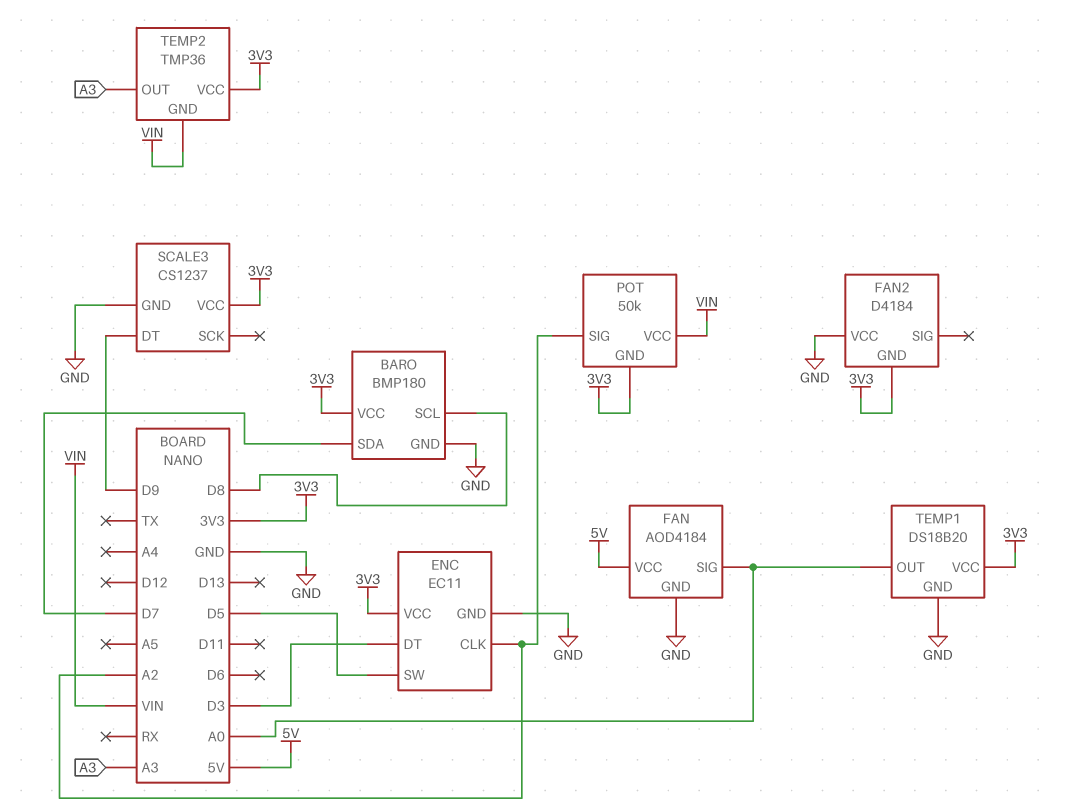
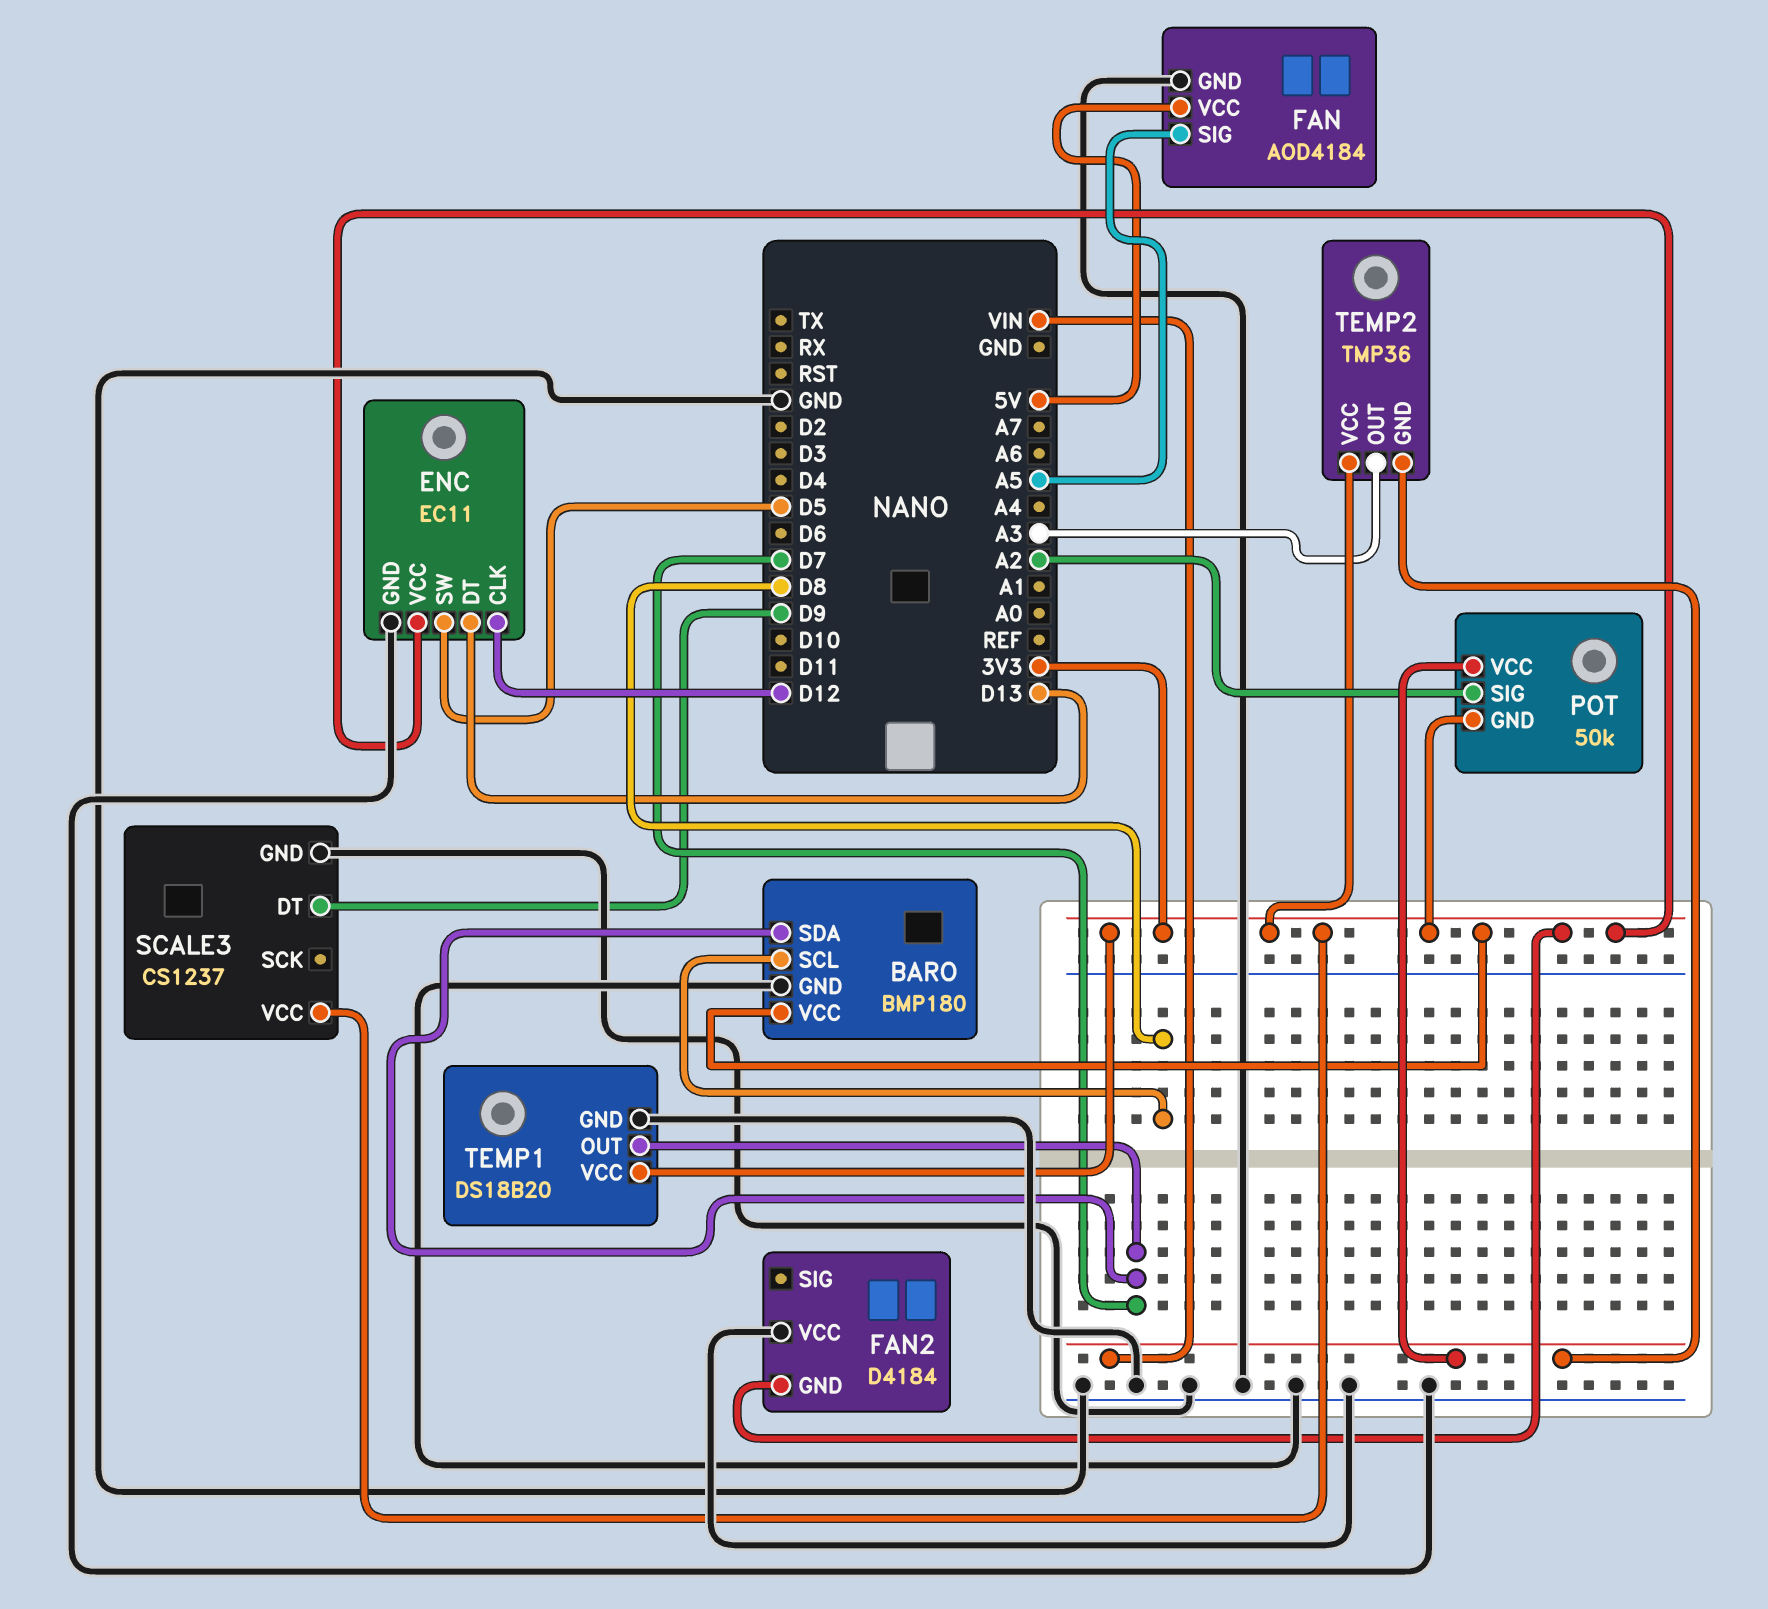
ENC pin CLK: A2 -> D12
ENC pin DT: D3 -> D13
FAN pin SIG: A0 -> A5
TEMP1 pin OUT: A0 -> D7

